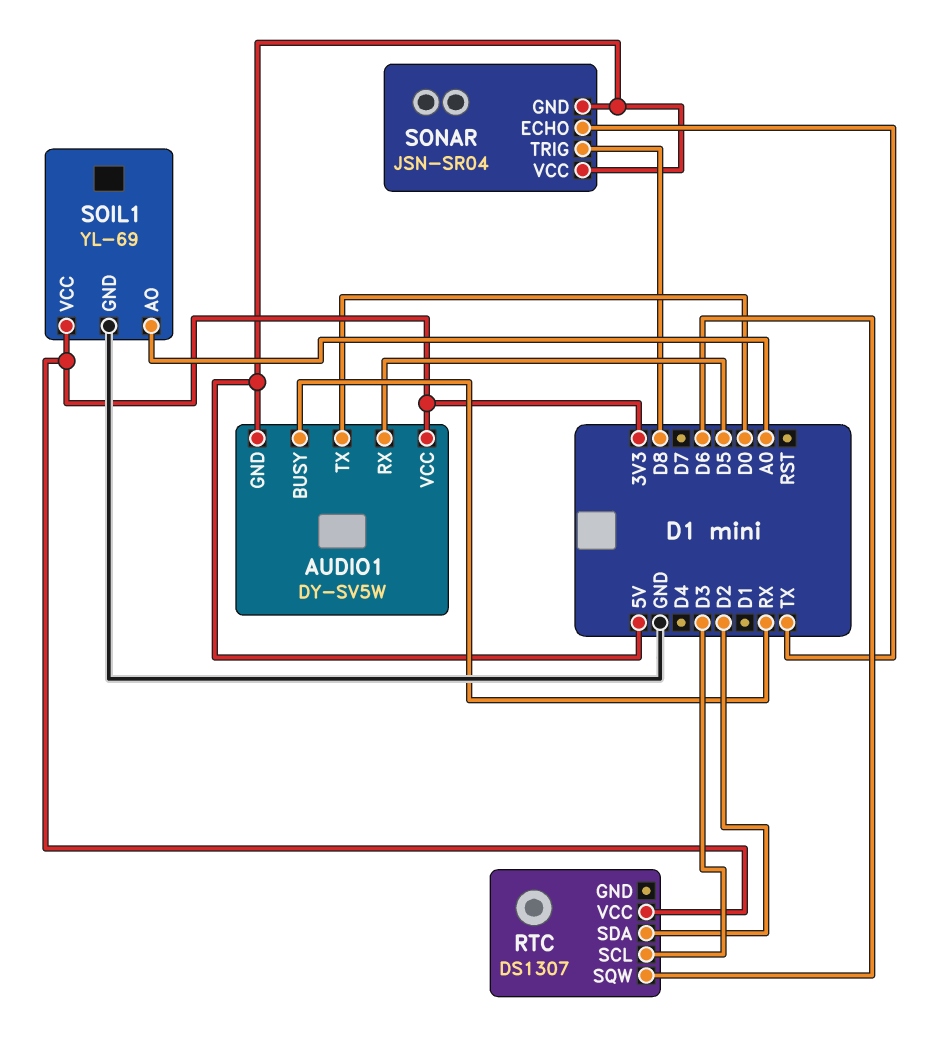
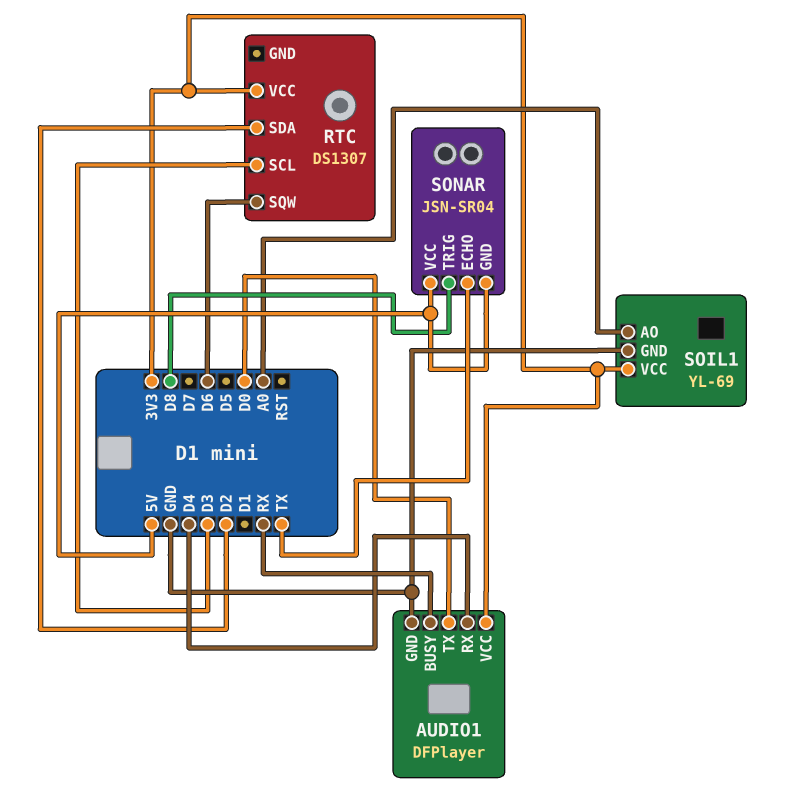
AUDIO1: DY-SV5W -> DFPlayer
AUDIO1 pin GND: 5V -> GND
AUDIO1 pin RX: D5 -> D4

